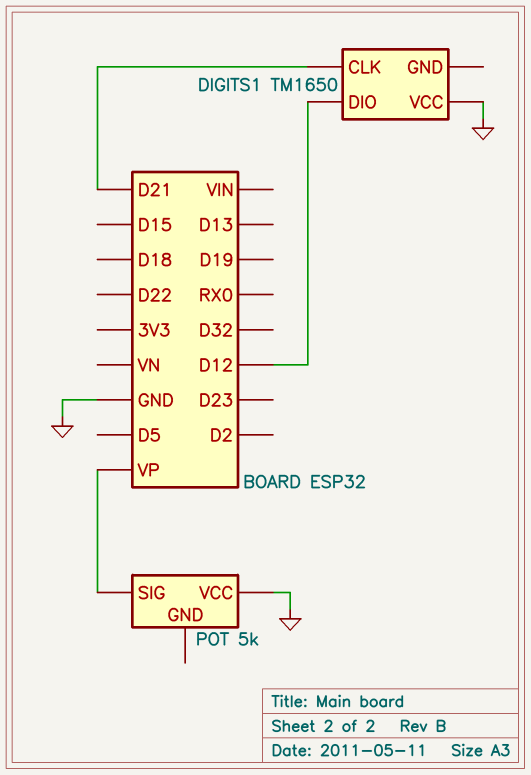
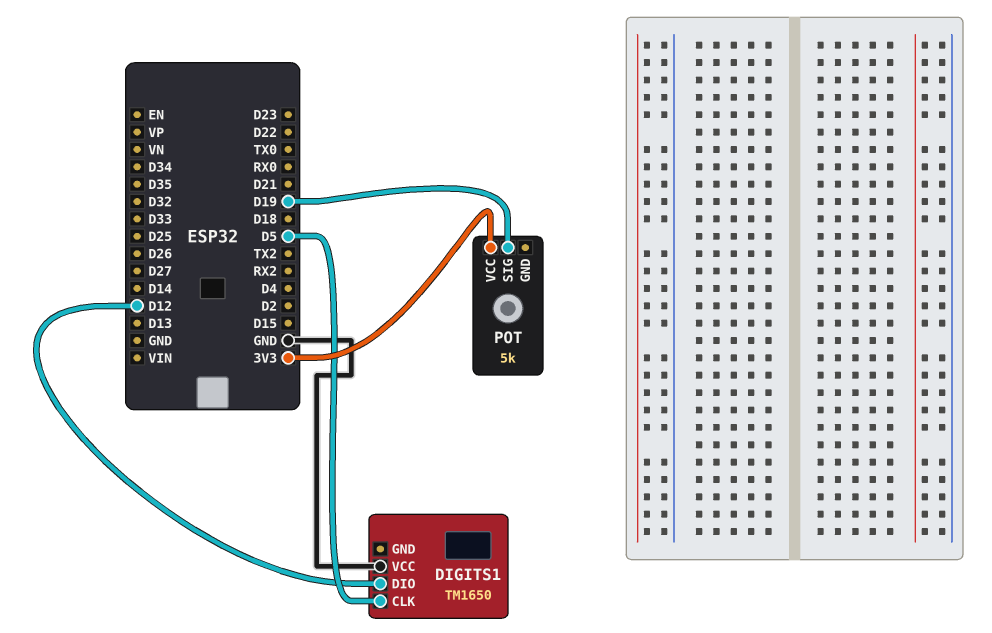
DIGITS1 pin CLK: D21 -> D5
POT pin SIG: VP -> D19
POT pin VCC: GND -> 3V3

